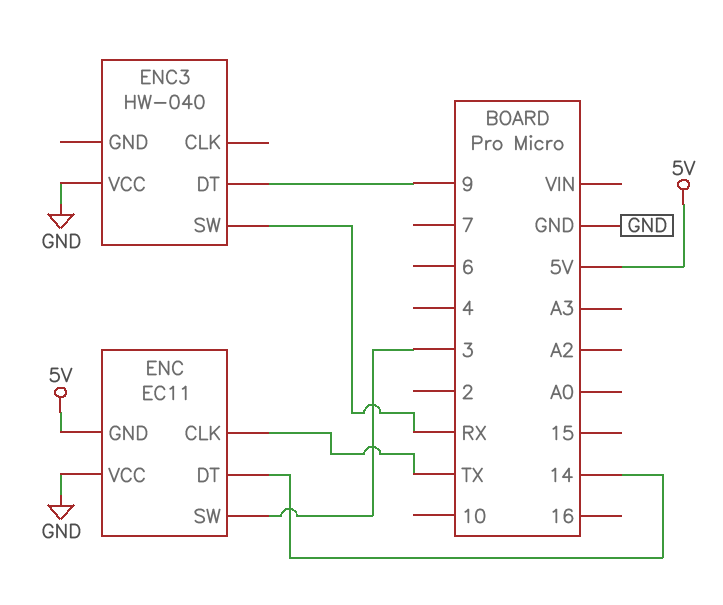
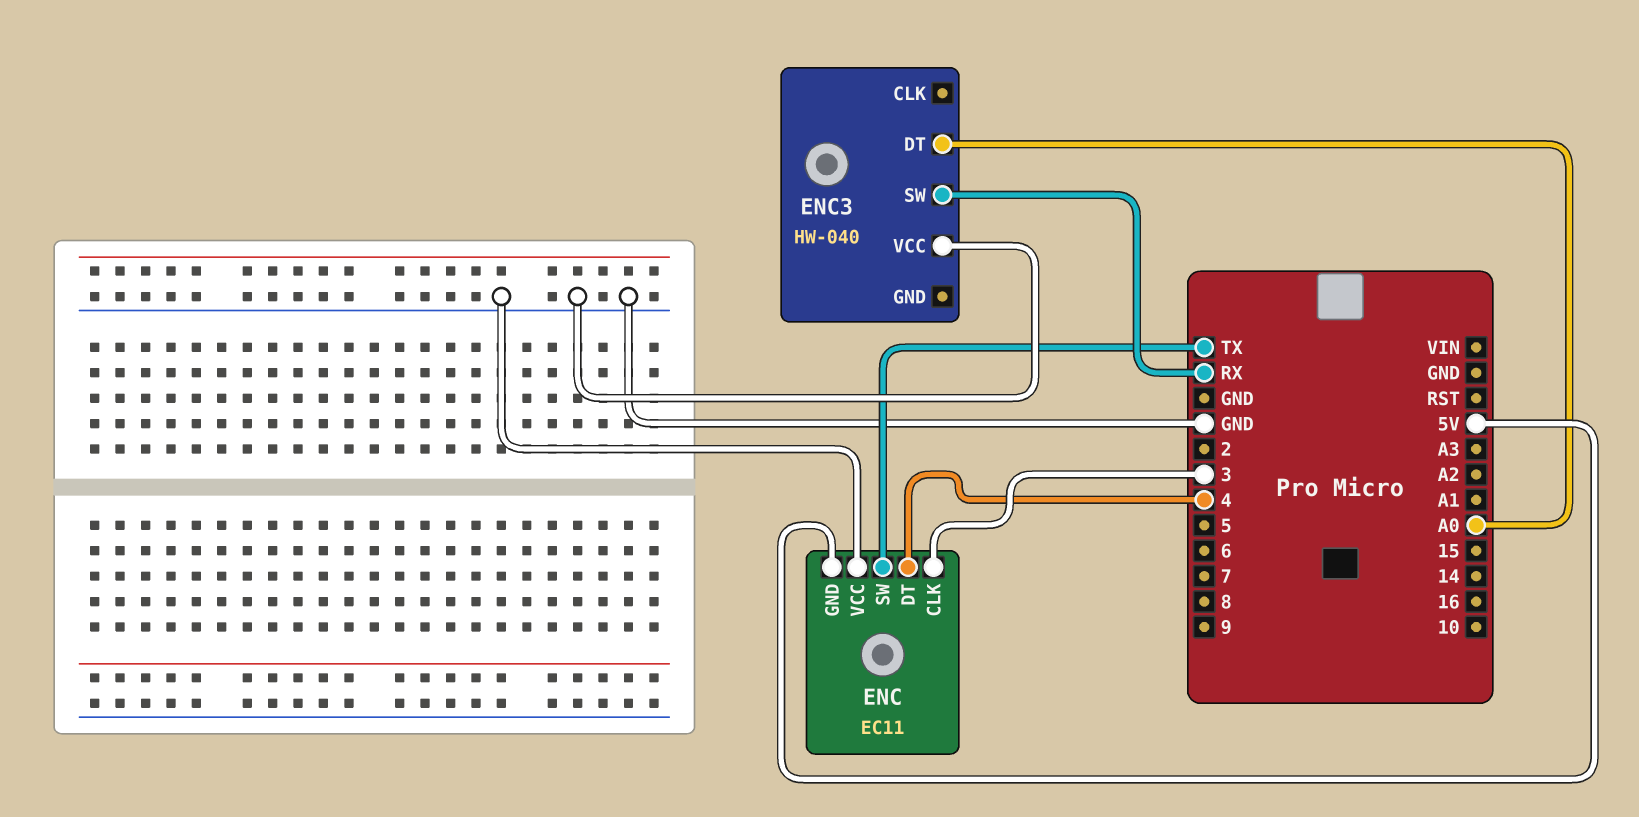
ENC pin CLK: TX -> 3
ENC pin DT: 14 -> 4
ENC pin SW: 3 -> TX
ENC3 pin DT: 9 -> A0

